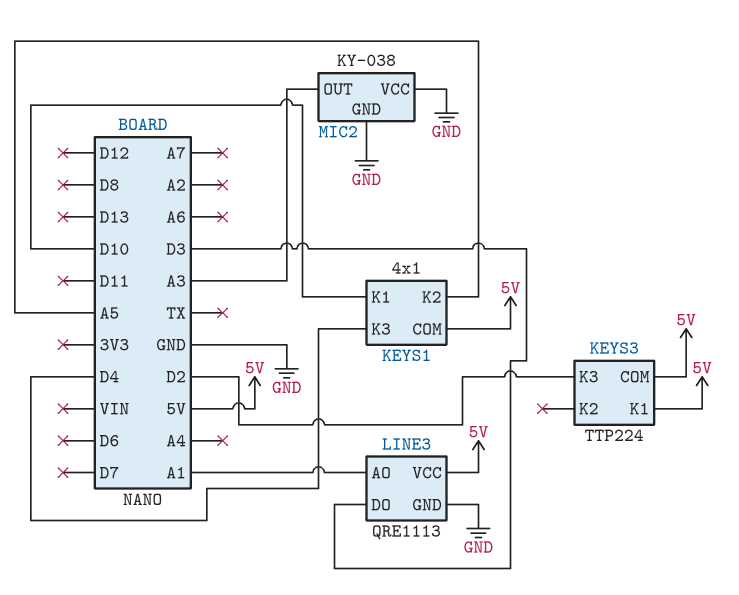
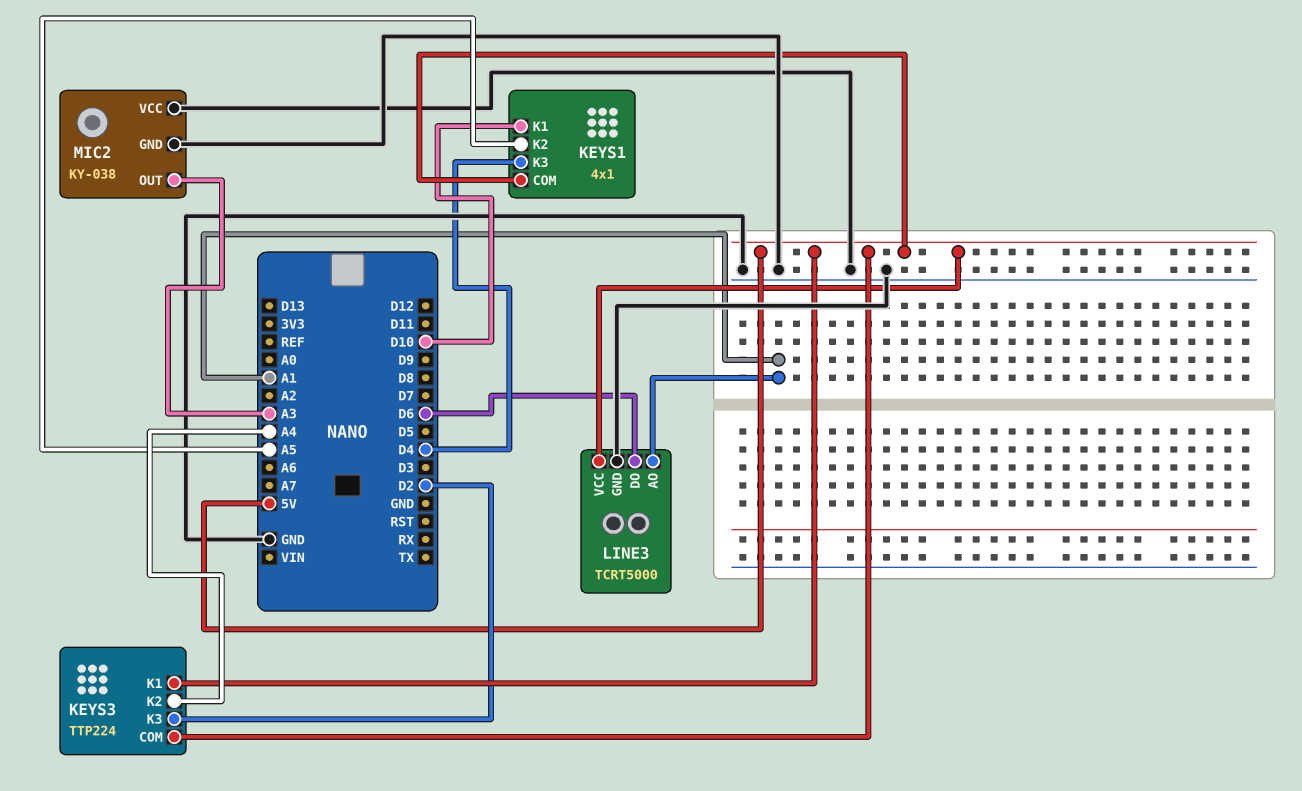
KEYS3 pin K2: none -> A4
LINE3: QRE1113 -> TCRT5000
LINE3 pin DO: D3 -> D6

